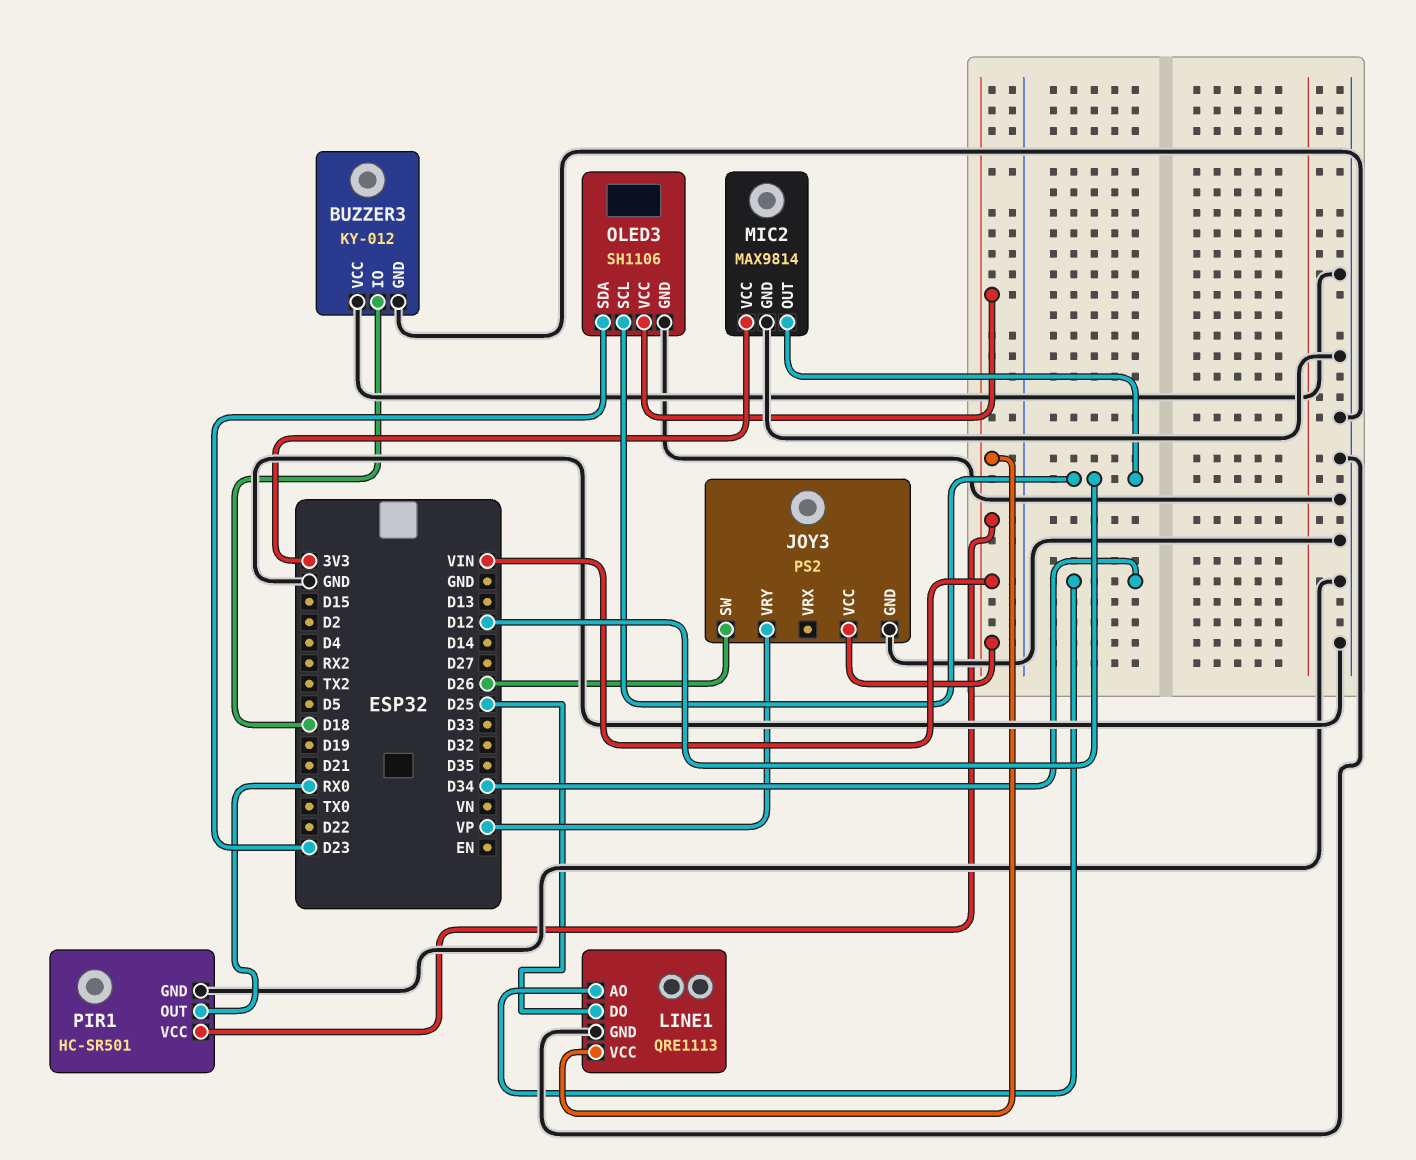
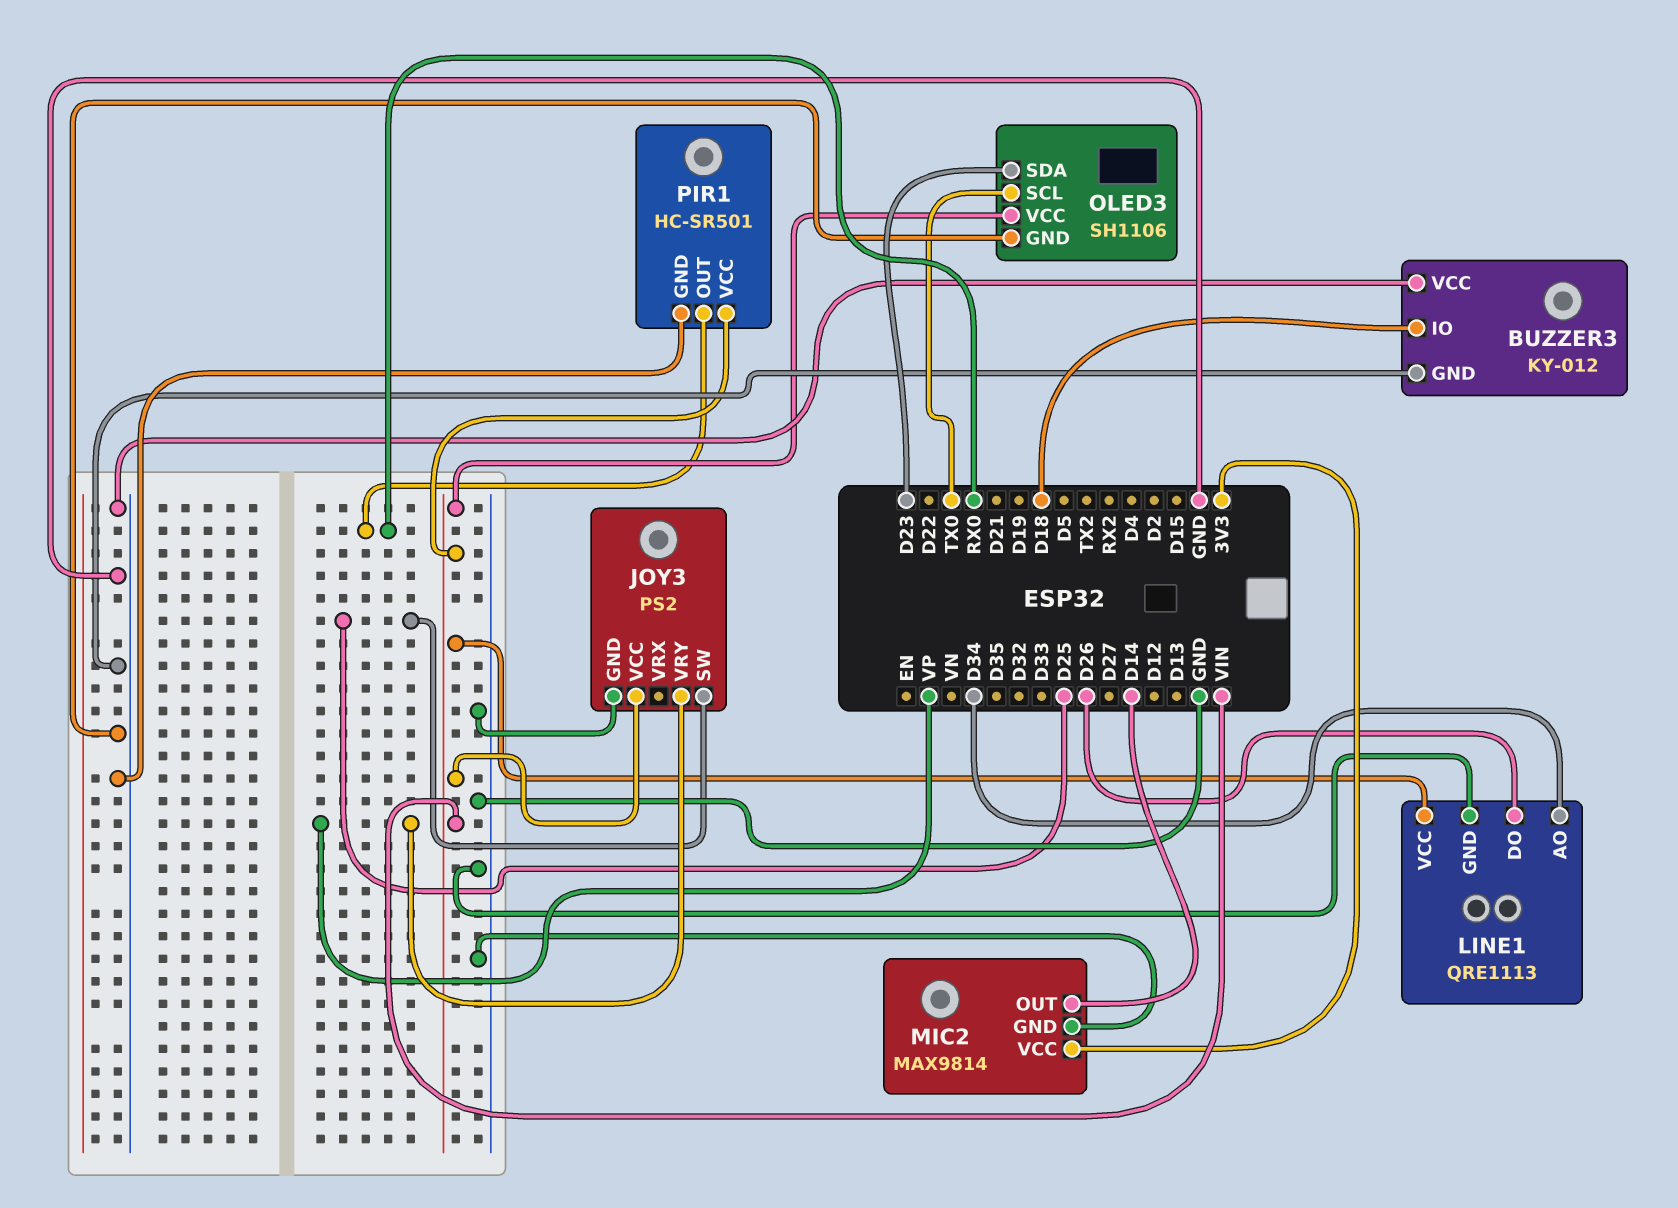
JOY3 pin SW: D26 -> D25
LINE1 pin DO: D25 -> D26
MIC2 pin OUT: D12 -> D14
OLED3 pin SCL: D12 -> TX0

